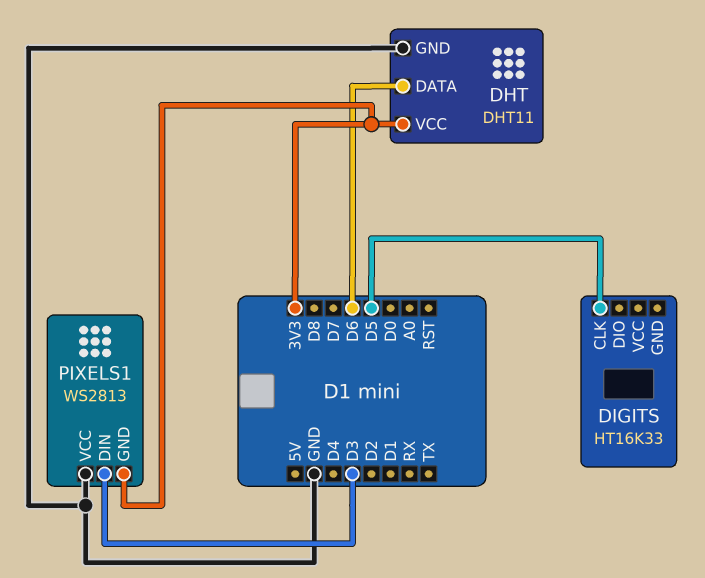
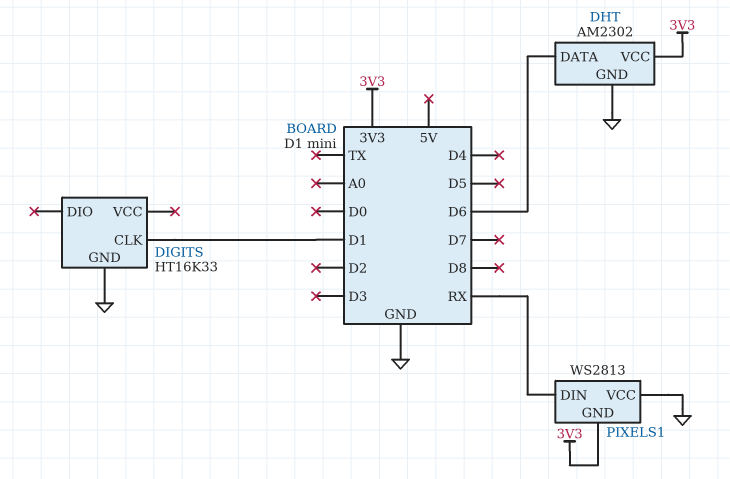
DHT: DHT11 -> AM2302
DIGITS pin CLK: D5 -> D1
DIGITS pin GND: none -> GND
PIXELS1 pin DIN: D3 -> RX

